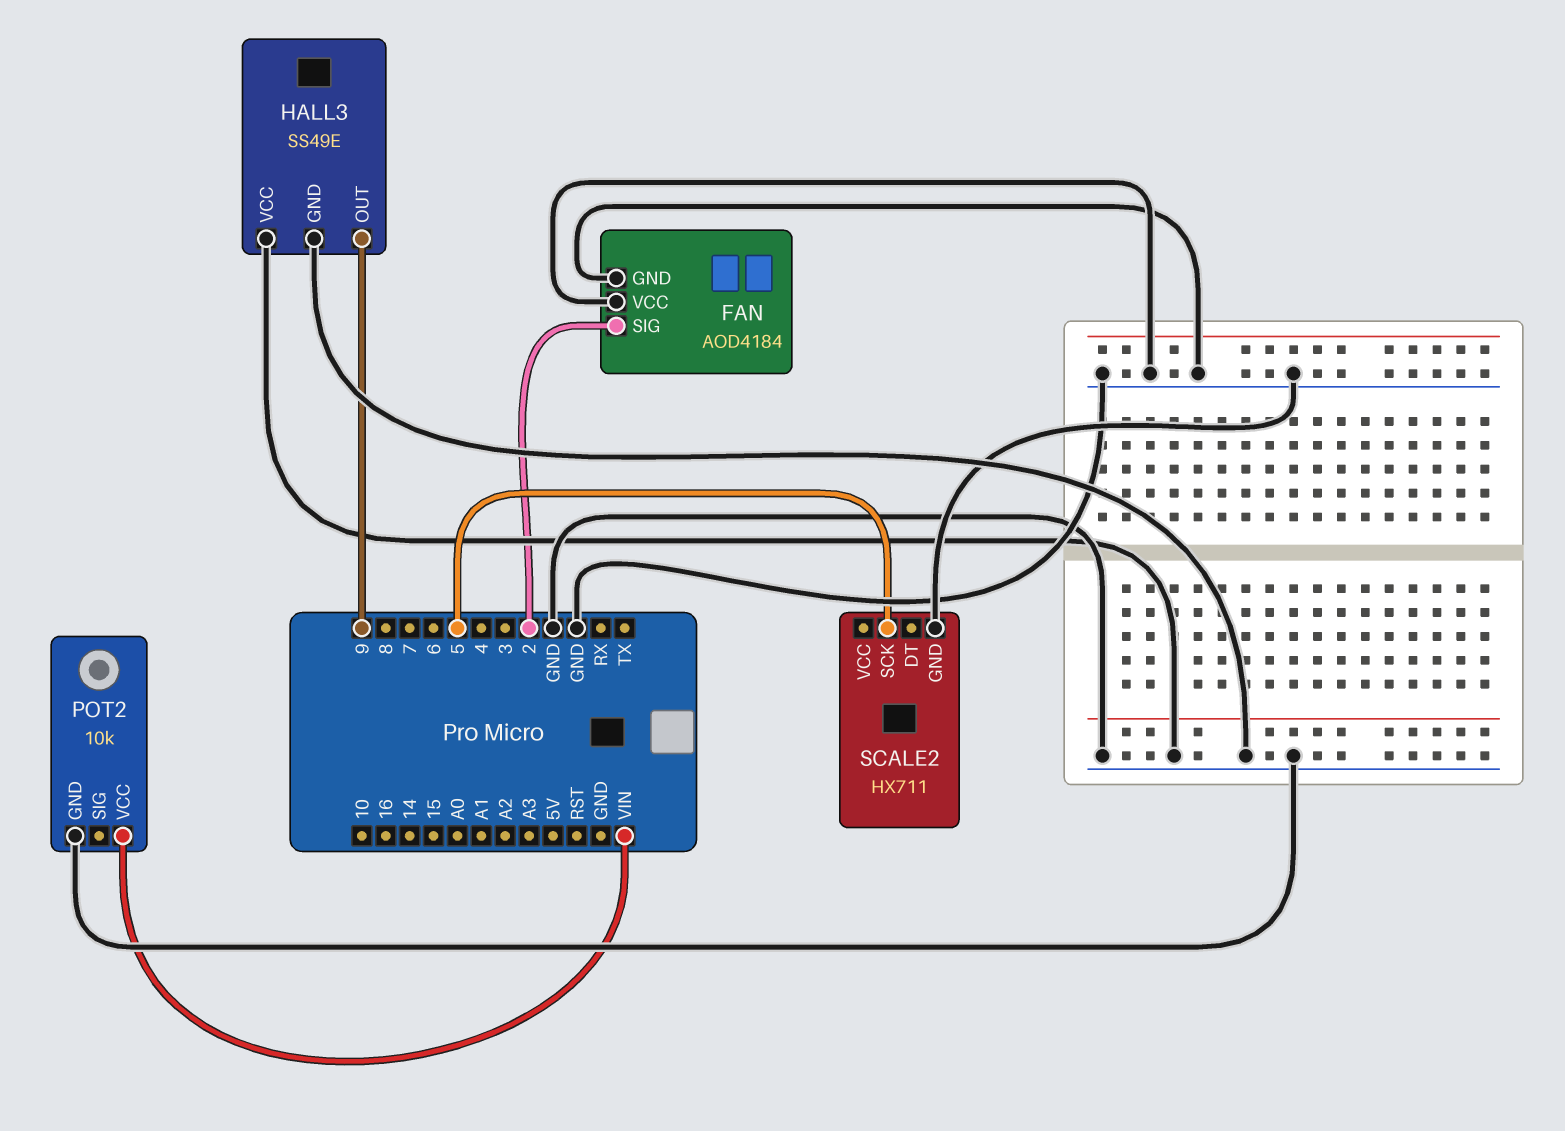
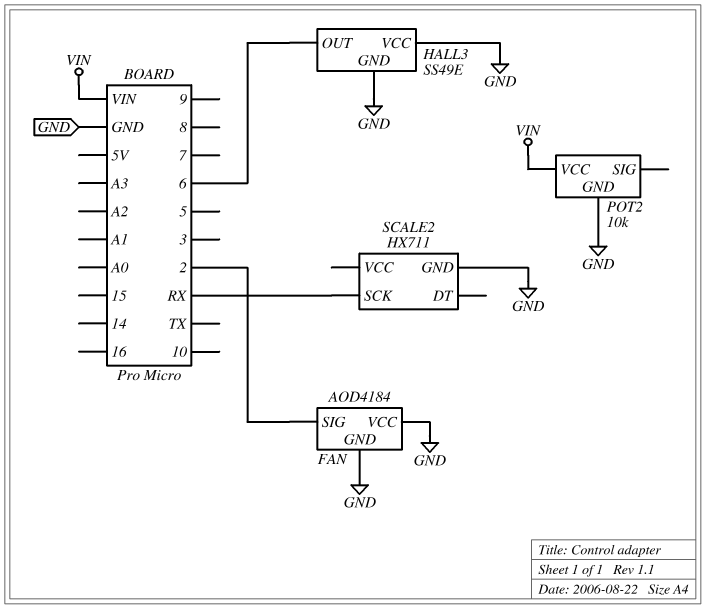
HALL3 pin OUT: 9 -> 6
SCALE2 pin SCK: 5 -> RX

